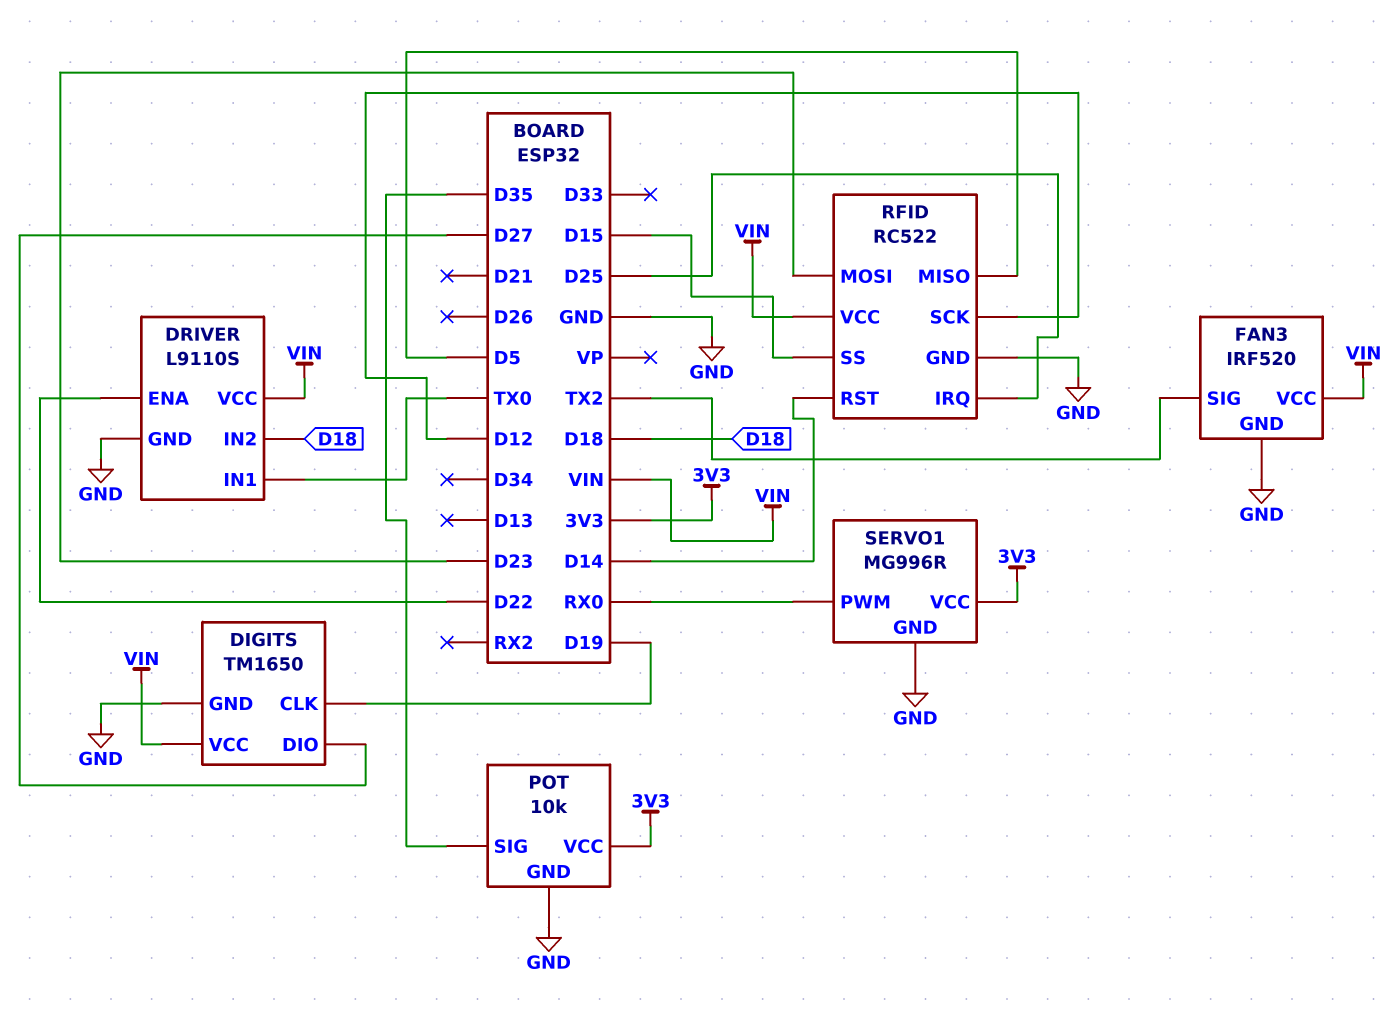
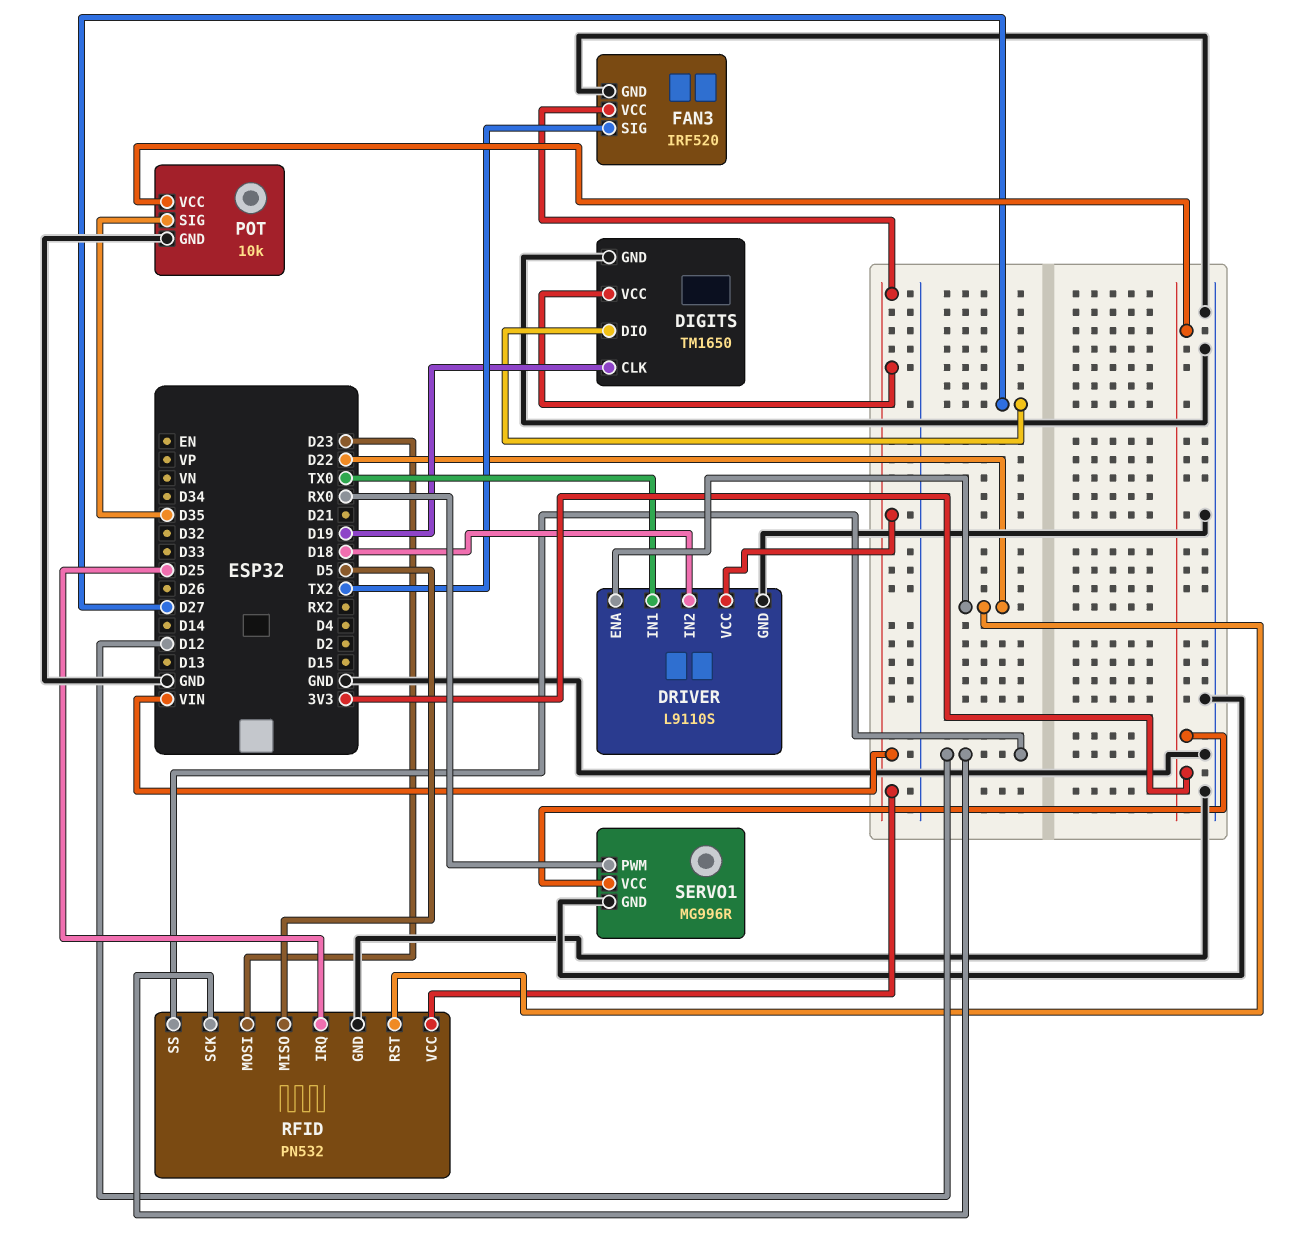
RFID: RC522 -> PN532
RFID pin RST: D14 -> D22
RFID pin SS: D15 -> D12

